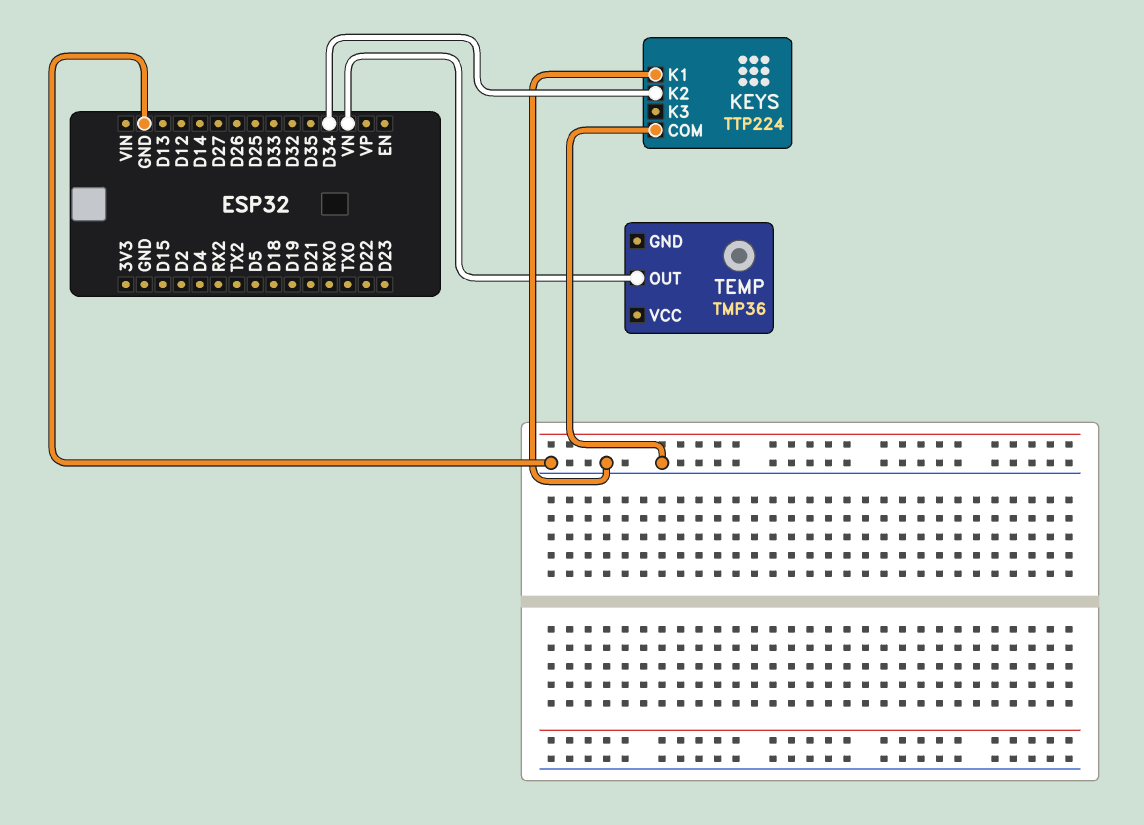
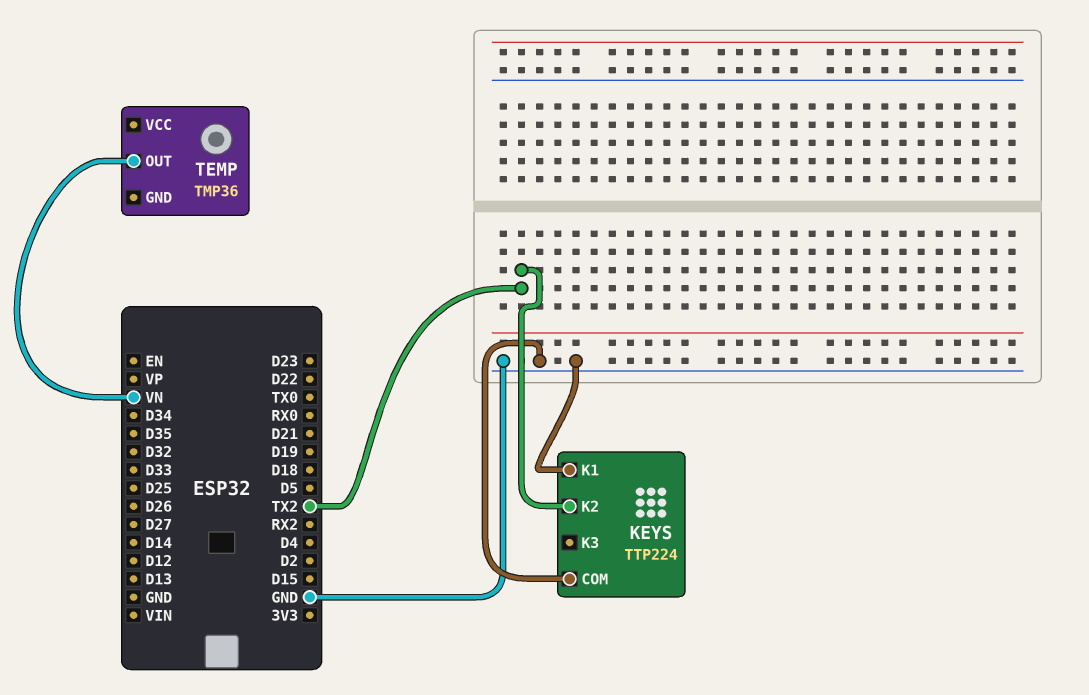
KEYS pin K2: D34 -> TX2

